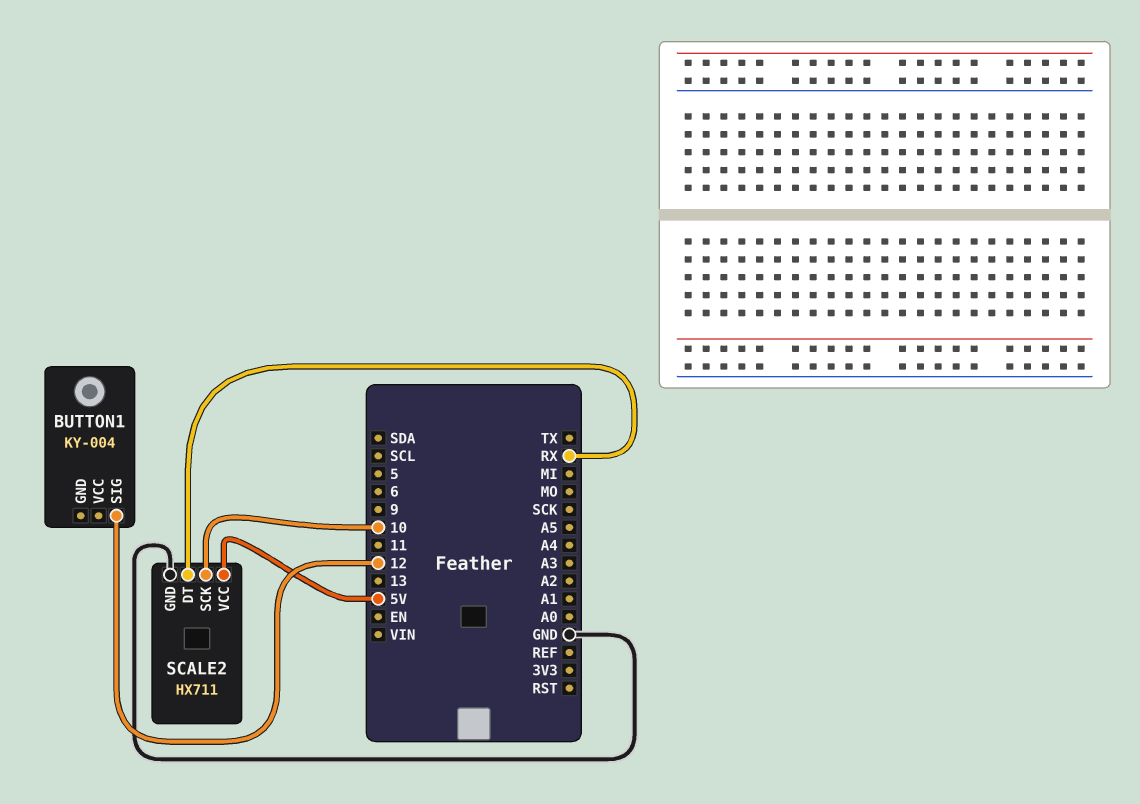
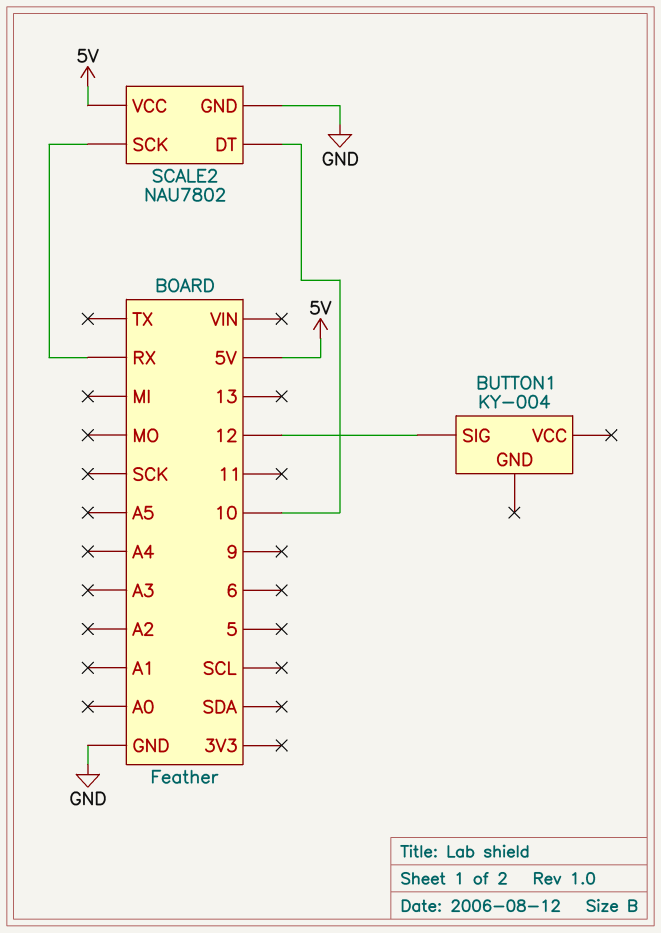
SCALE2: HX711 -> NAU7802
SCALE2 pin DT: RX -> 10
SCALE2 pin SCK: 10 -> RX

